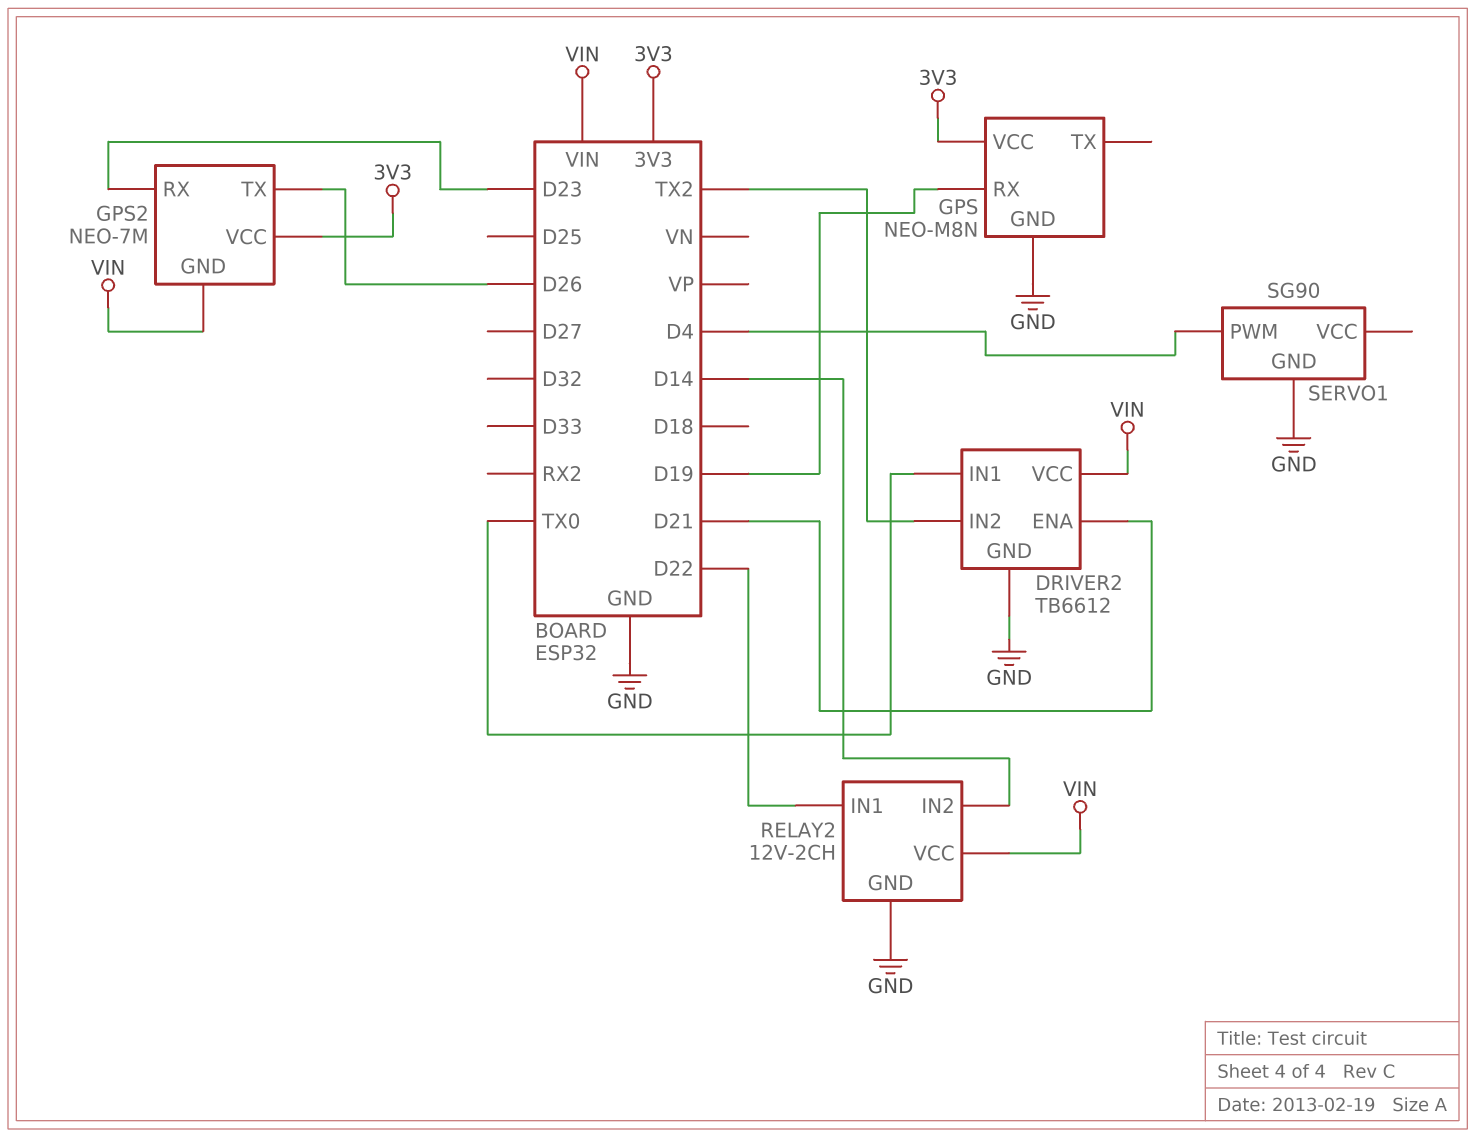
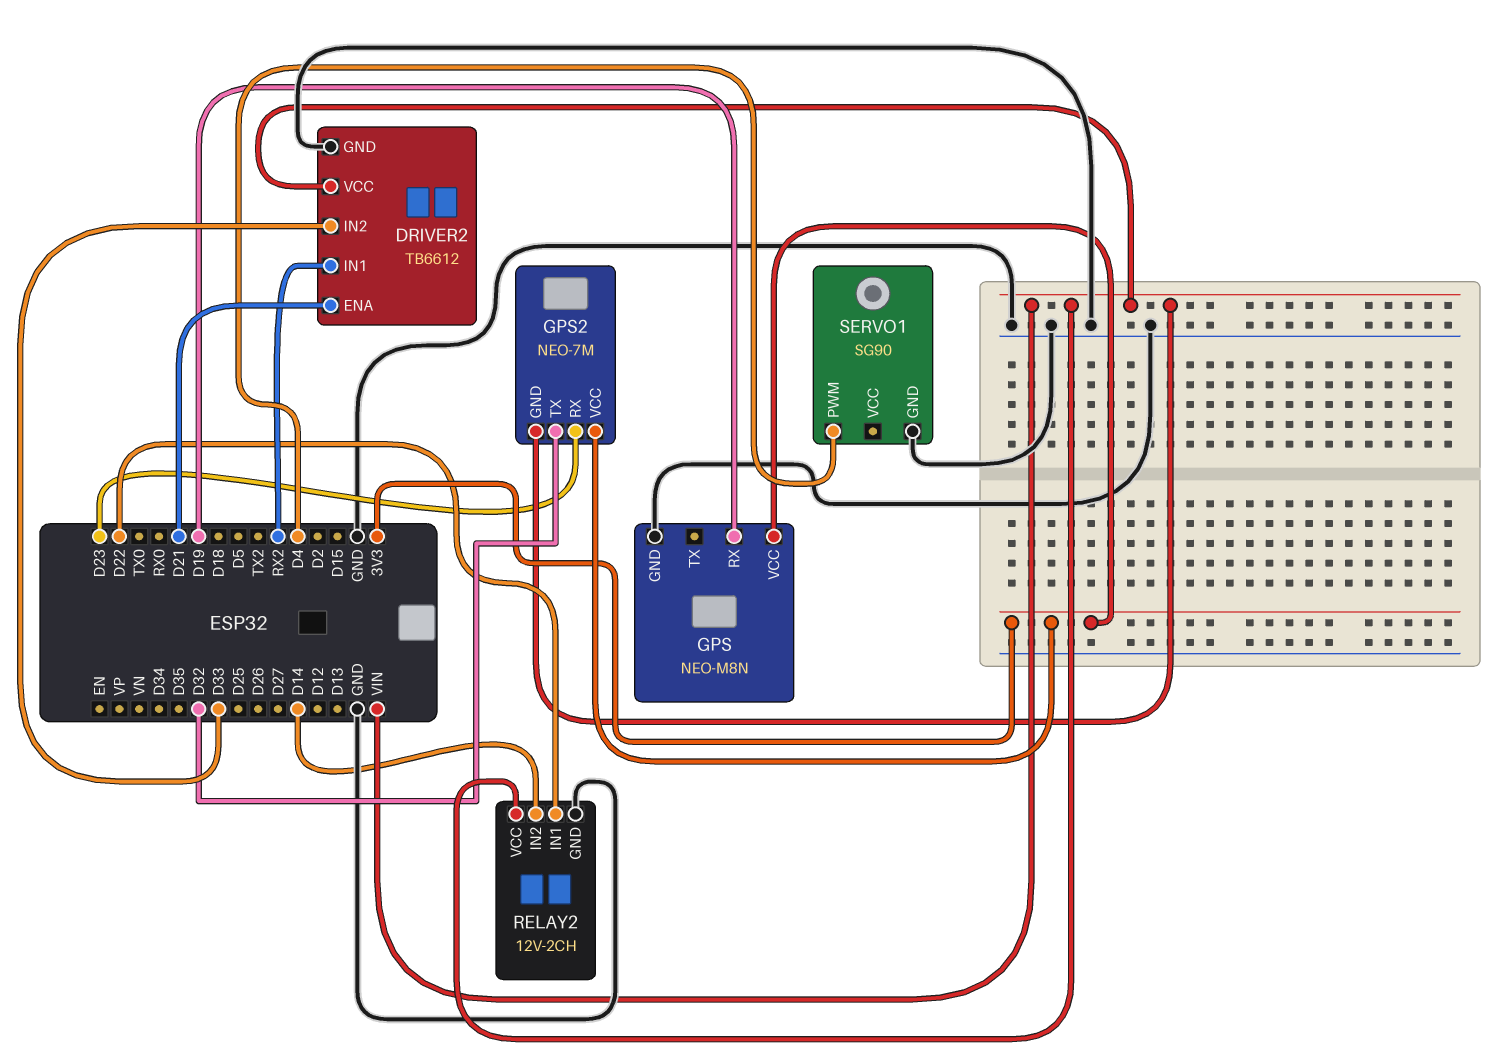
DRIVER2 pin IN1: TX0 -> RX2
DRIVER2 pin IN2: TX2 -> D33
GPS2 pin TX: D26 -> D32

